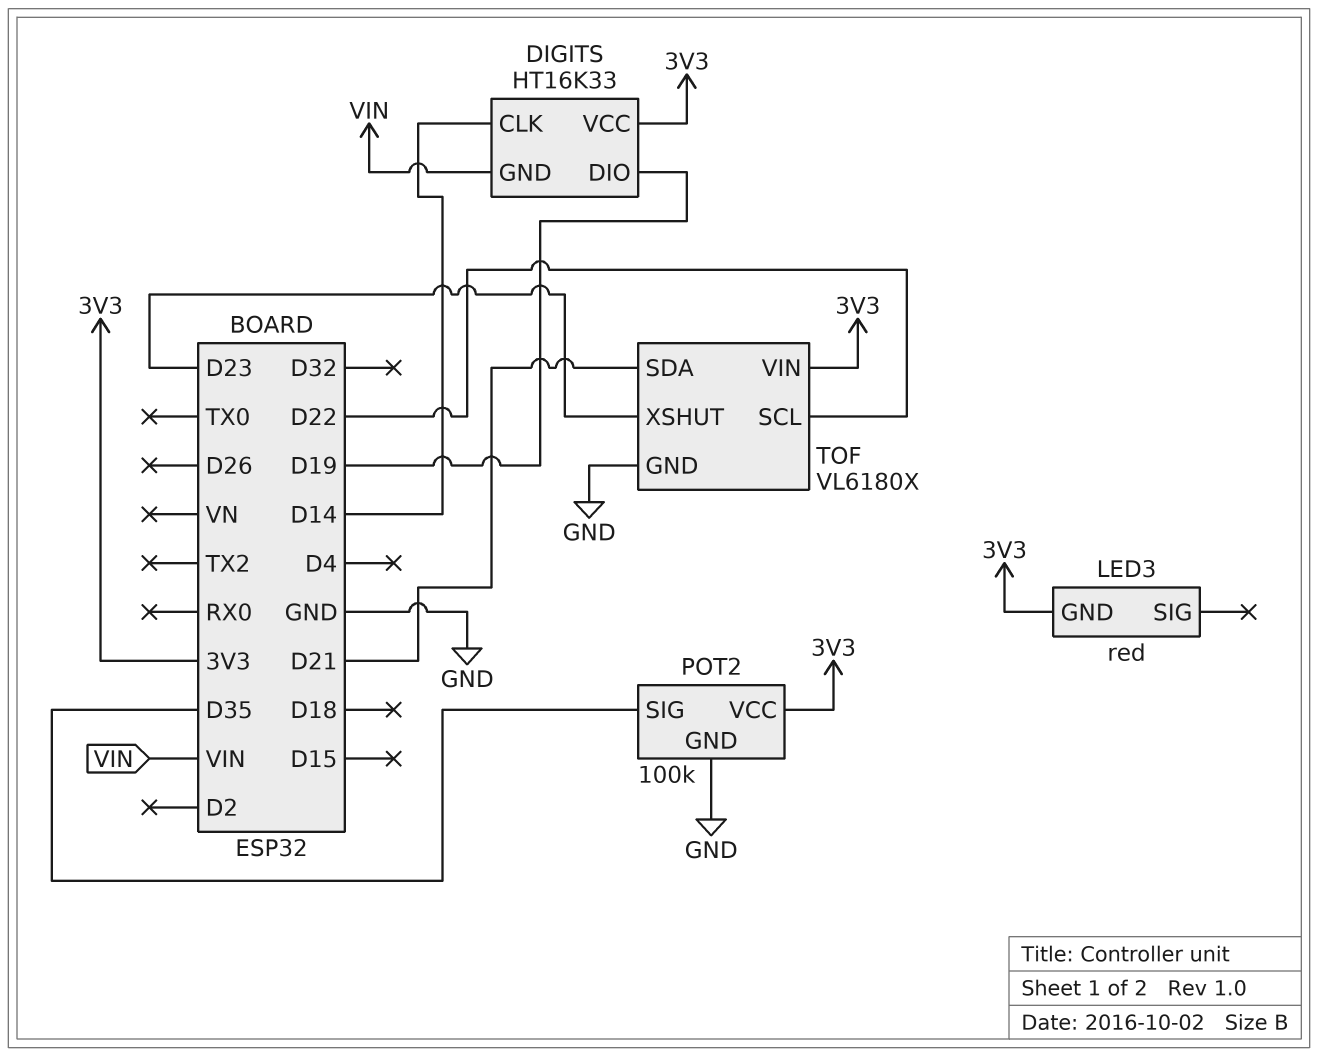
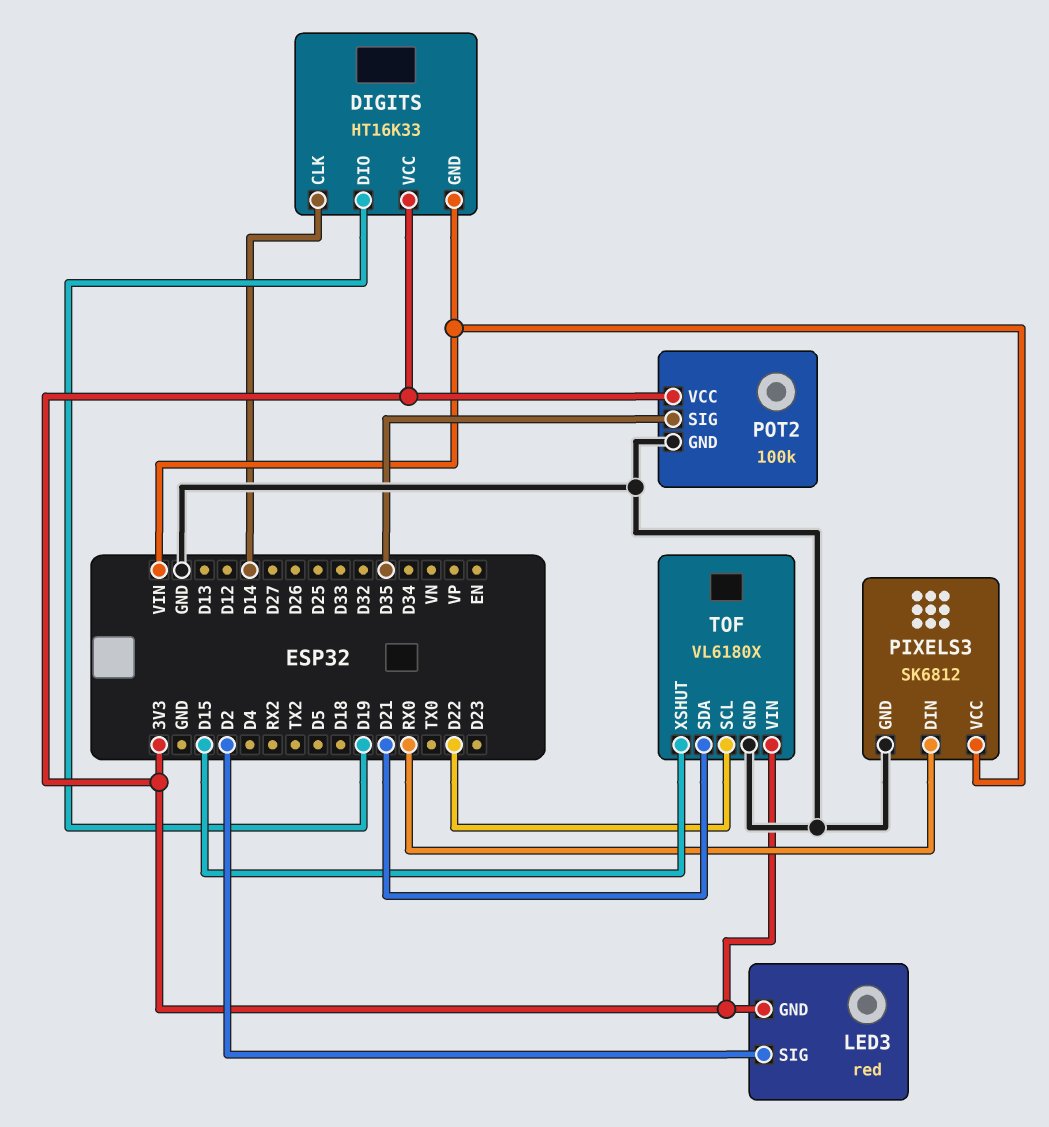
LED3 pin SIG: none -> D2
PIXELS3: none -> SK6812
PIXELS3 pin DIN: none -> RX0
PIXELS3 pin GND: none -> GND
PIXELS3 pin VCC: none -> VIN
TOF pin XSHUT: D23 -> D15

